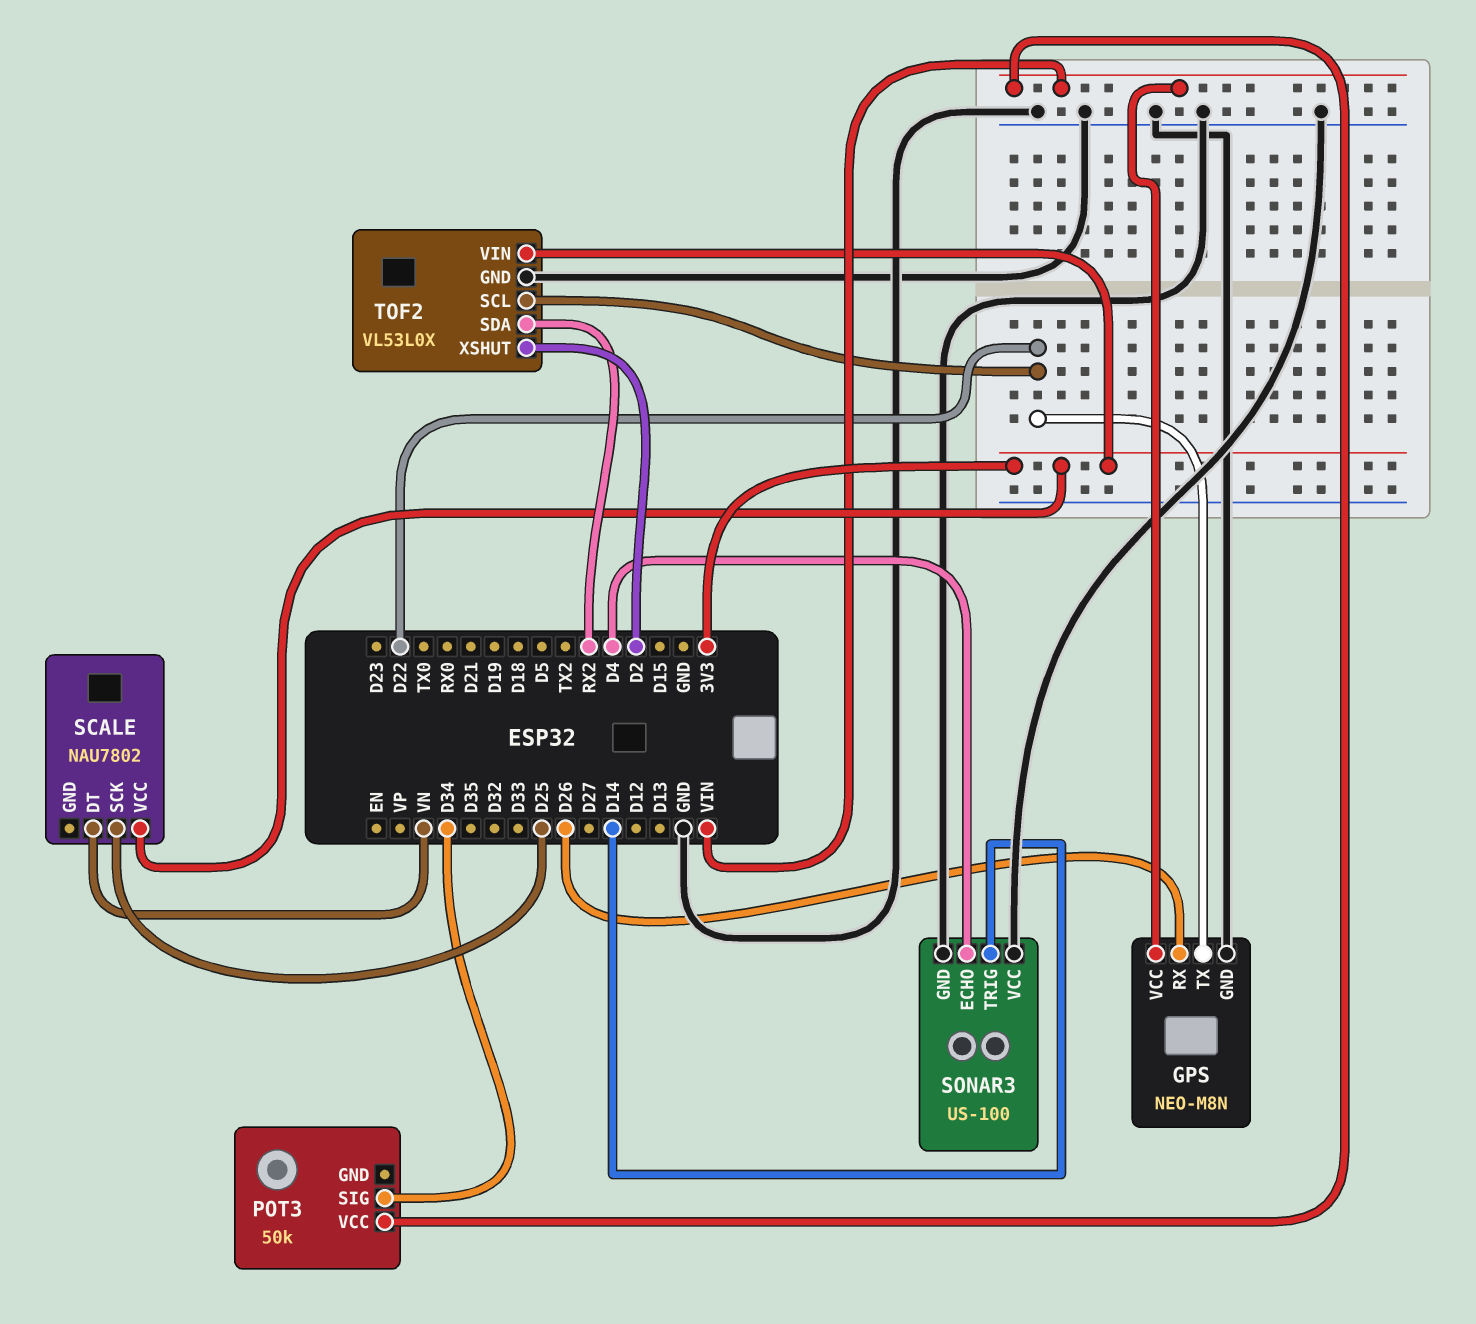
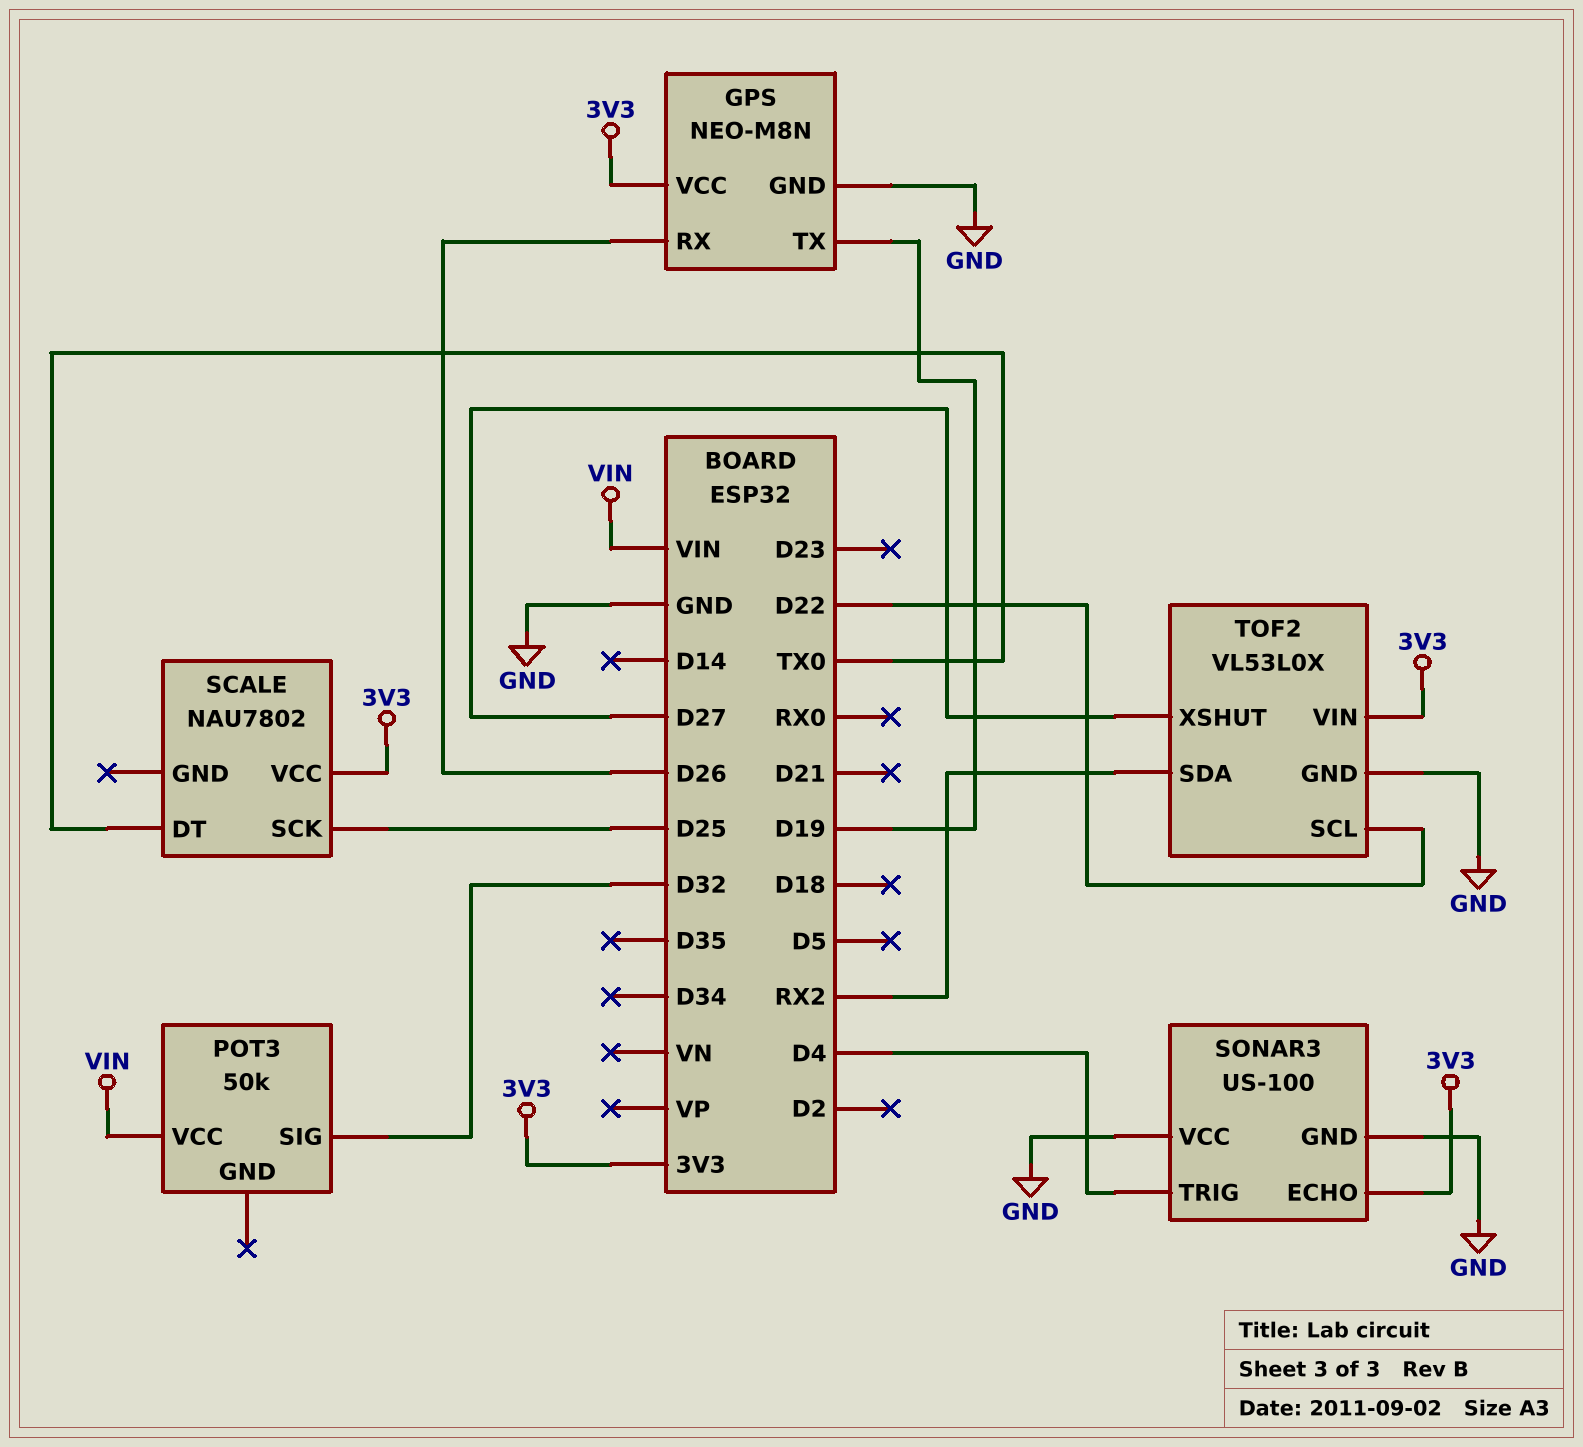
GPS pin TX: D22 -> D19
GPS pin VCC: VIN -> 3V3
POT3 pin SIG: D34 -> D32
SCALE pin DT: VN -> TX0
SONAR3 pin ECHO: D4 -> 3V3
SONAR3 pin TRIG: D14 -> D4
TOF2 pin XSHUT: D2 -> D27

